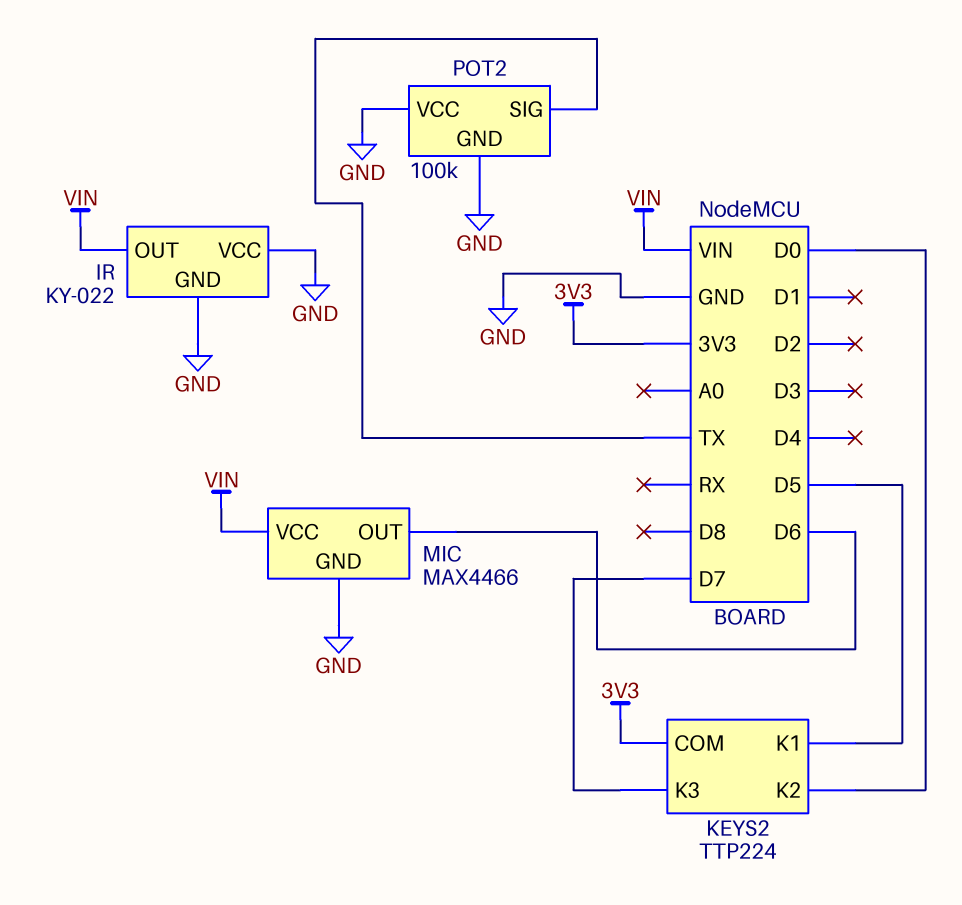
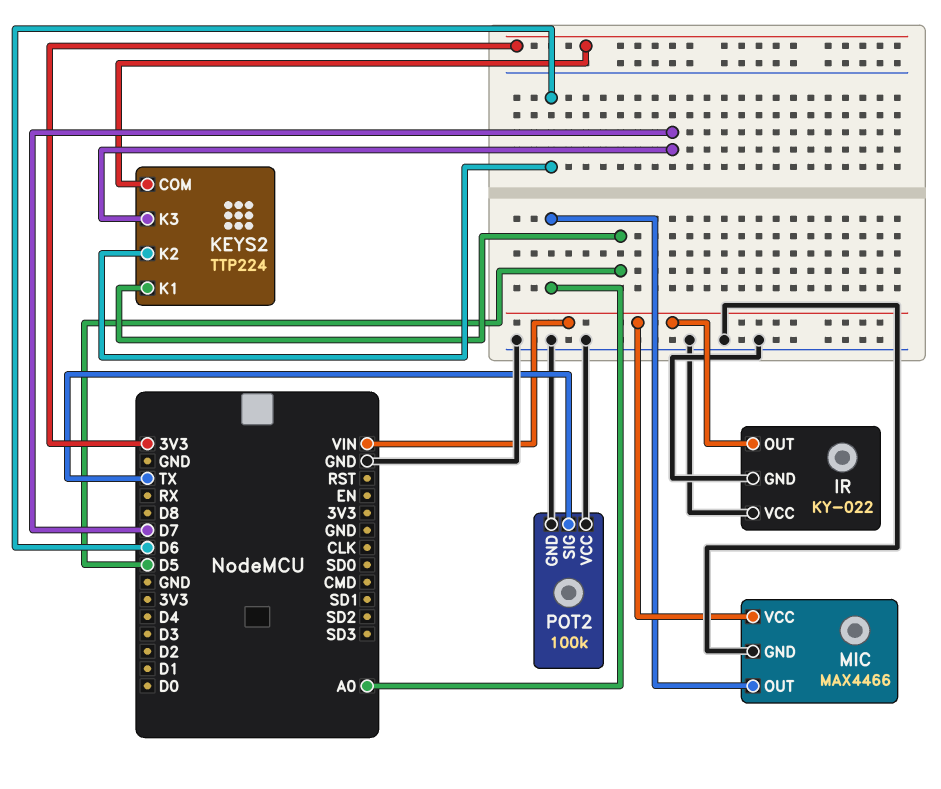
KEYS2 pin K2: D0 -> D6
MIC pin OUT: D6 -> A0

